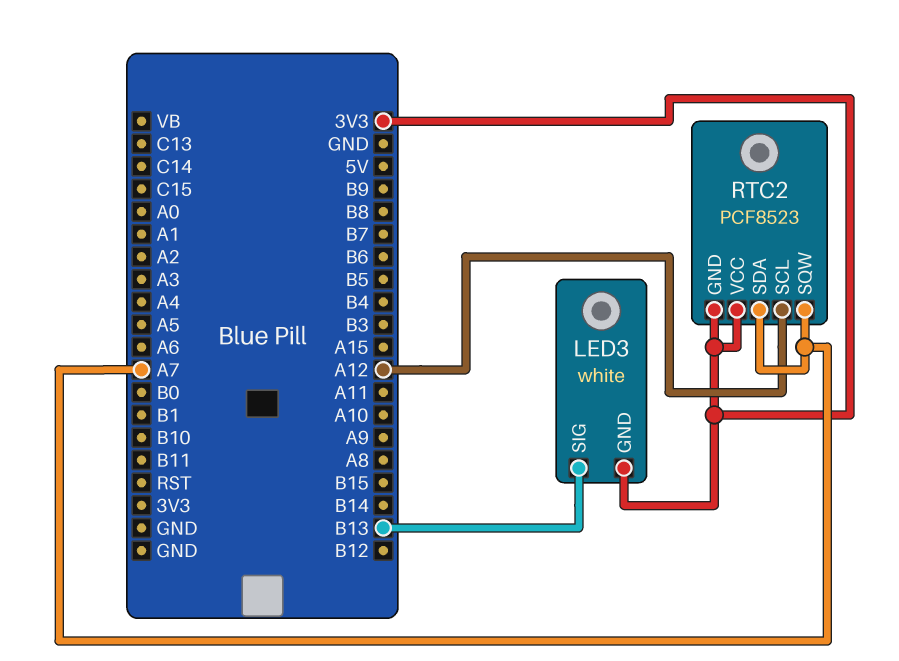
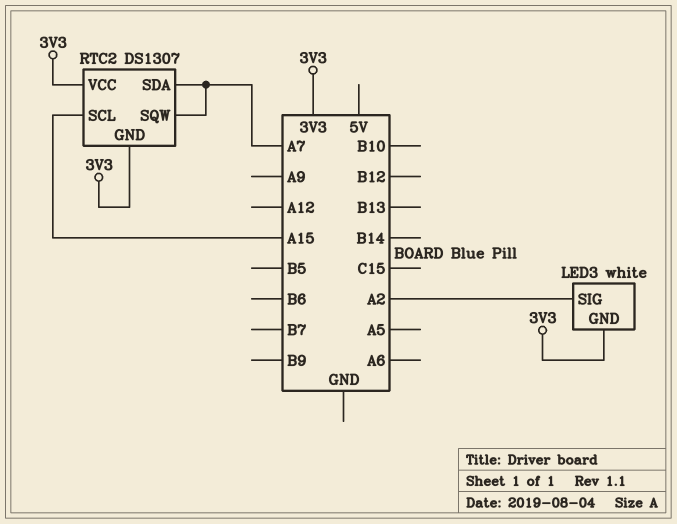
LED3 pin SIG: B13 -> A2
RTC2: PCF8523 -> DS1307
RTC2 pin SCL: A12 -> A15

